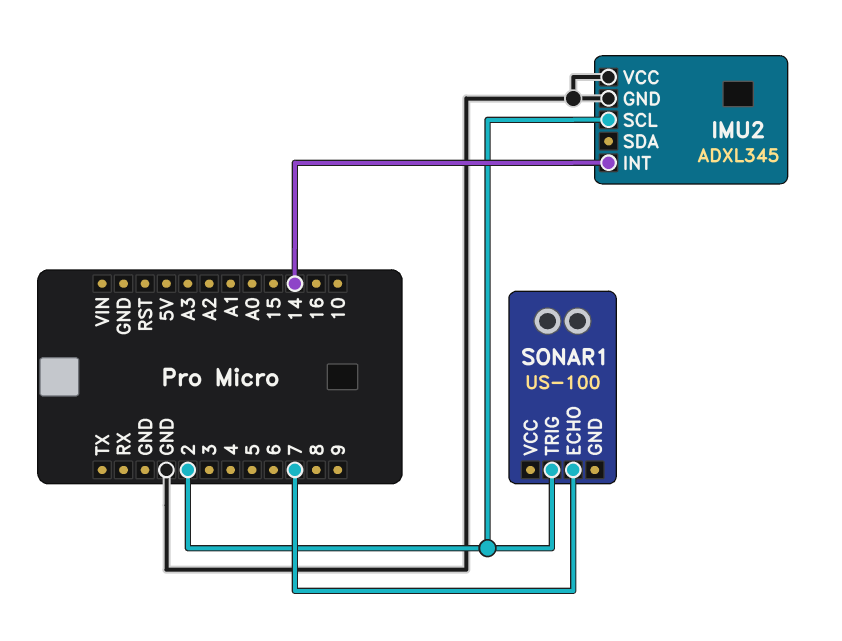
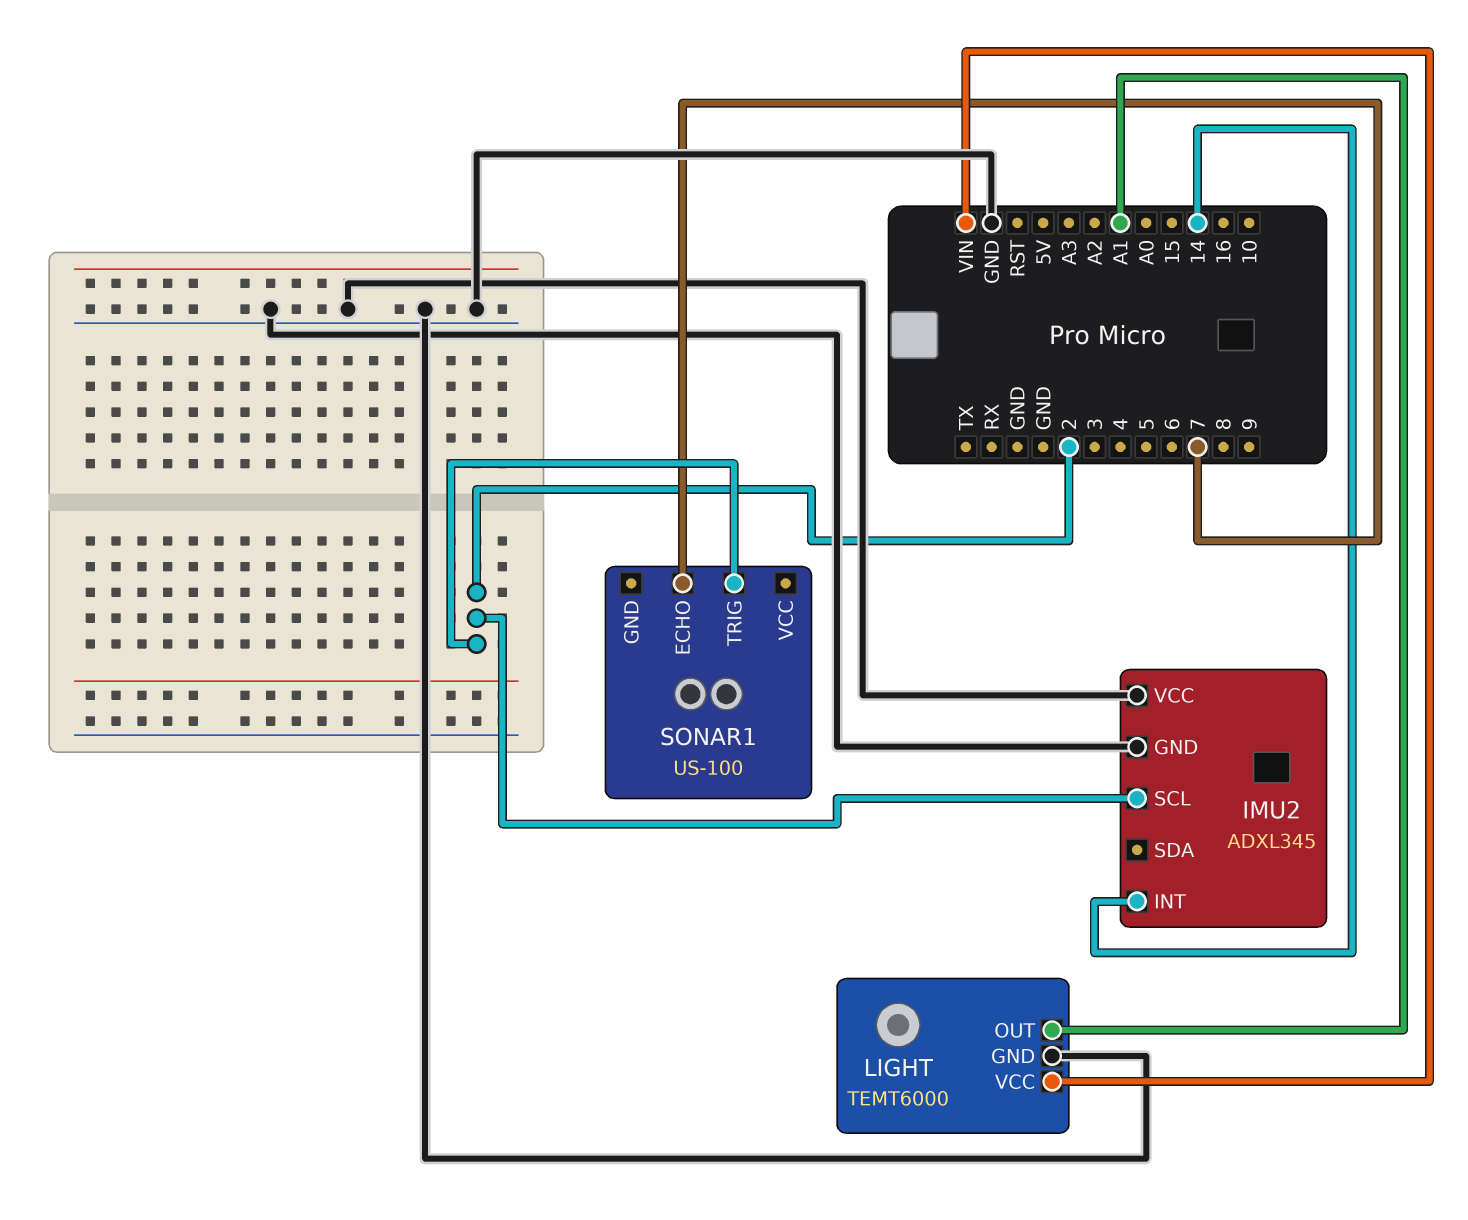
LIGHT: none -> TEMT6000
LIGHT pin GND: none -> GND
LIGHT pin OUT: none -> A1
LIGHT pin VCC: none -> VIN

